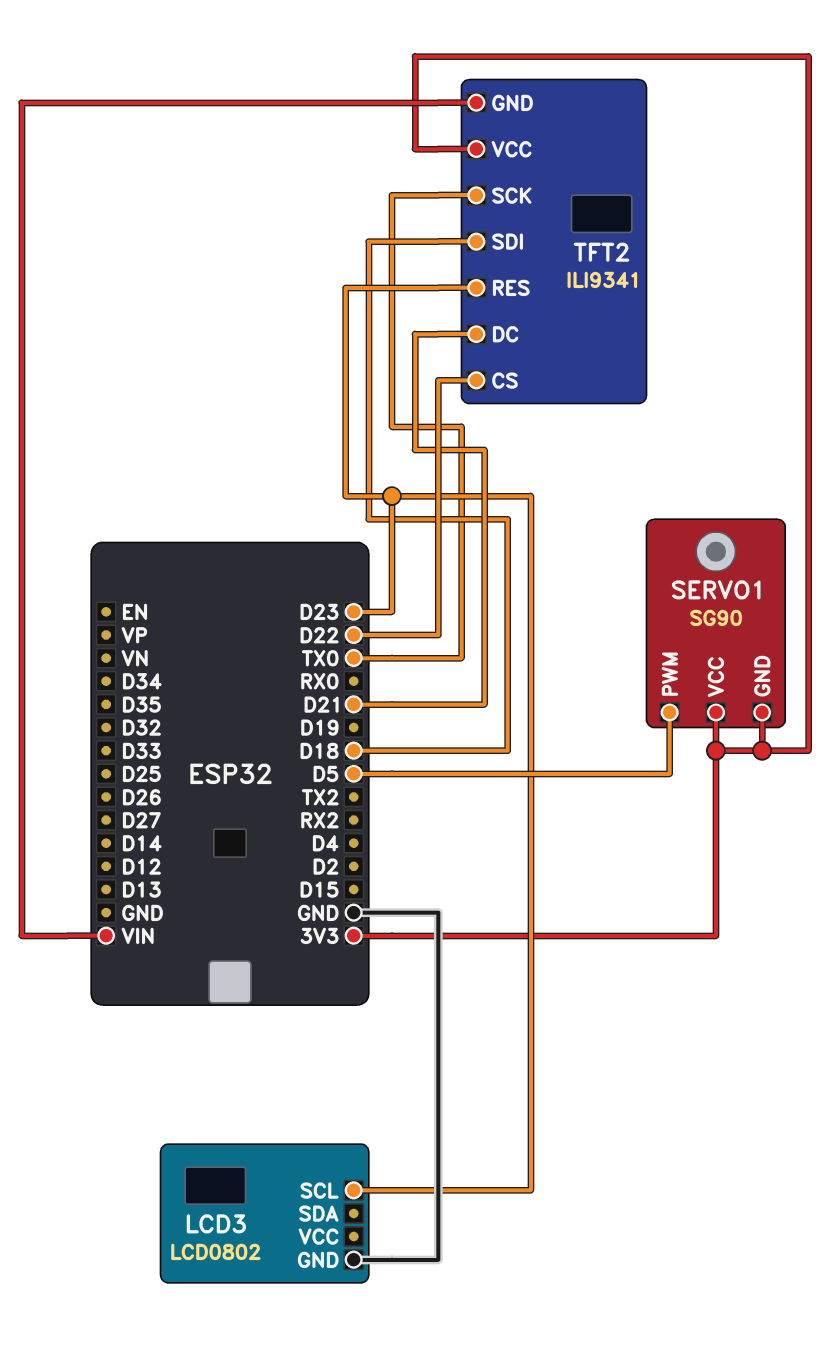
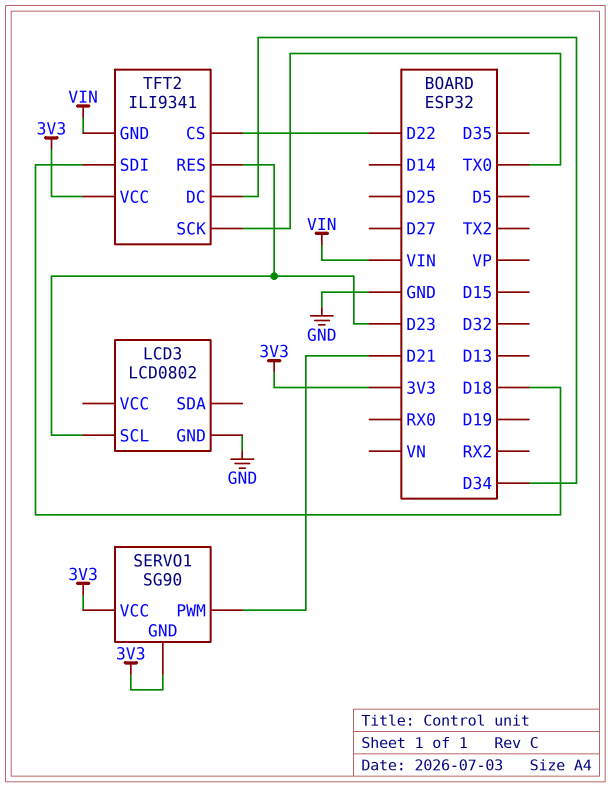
SERVO1 pin PWM: D5 -> D21
TFT2 pin DC: D21 -> D34

